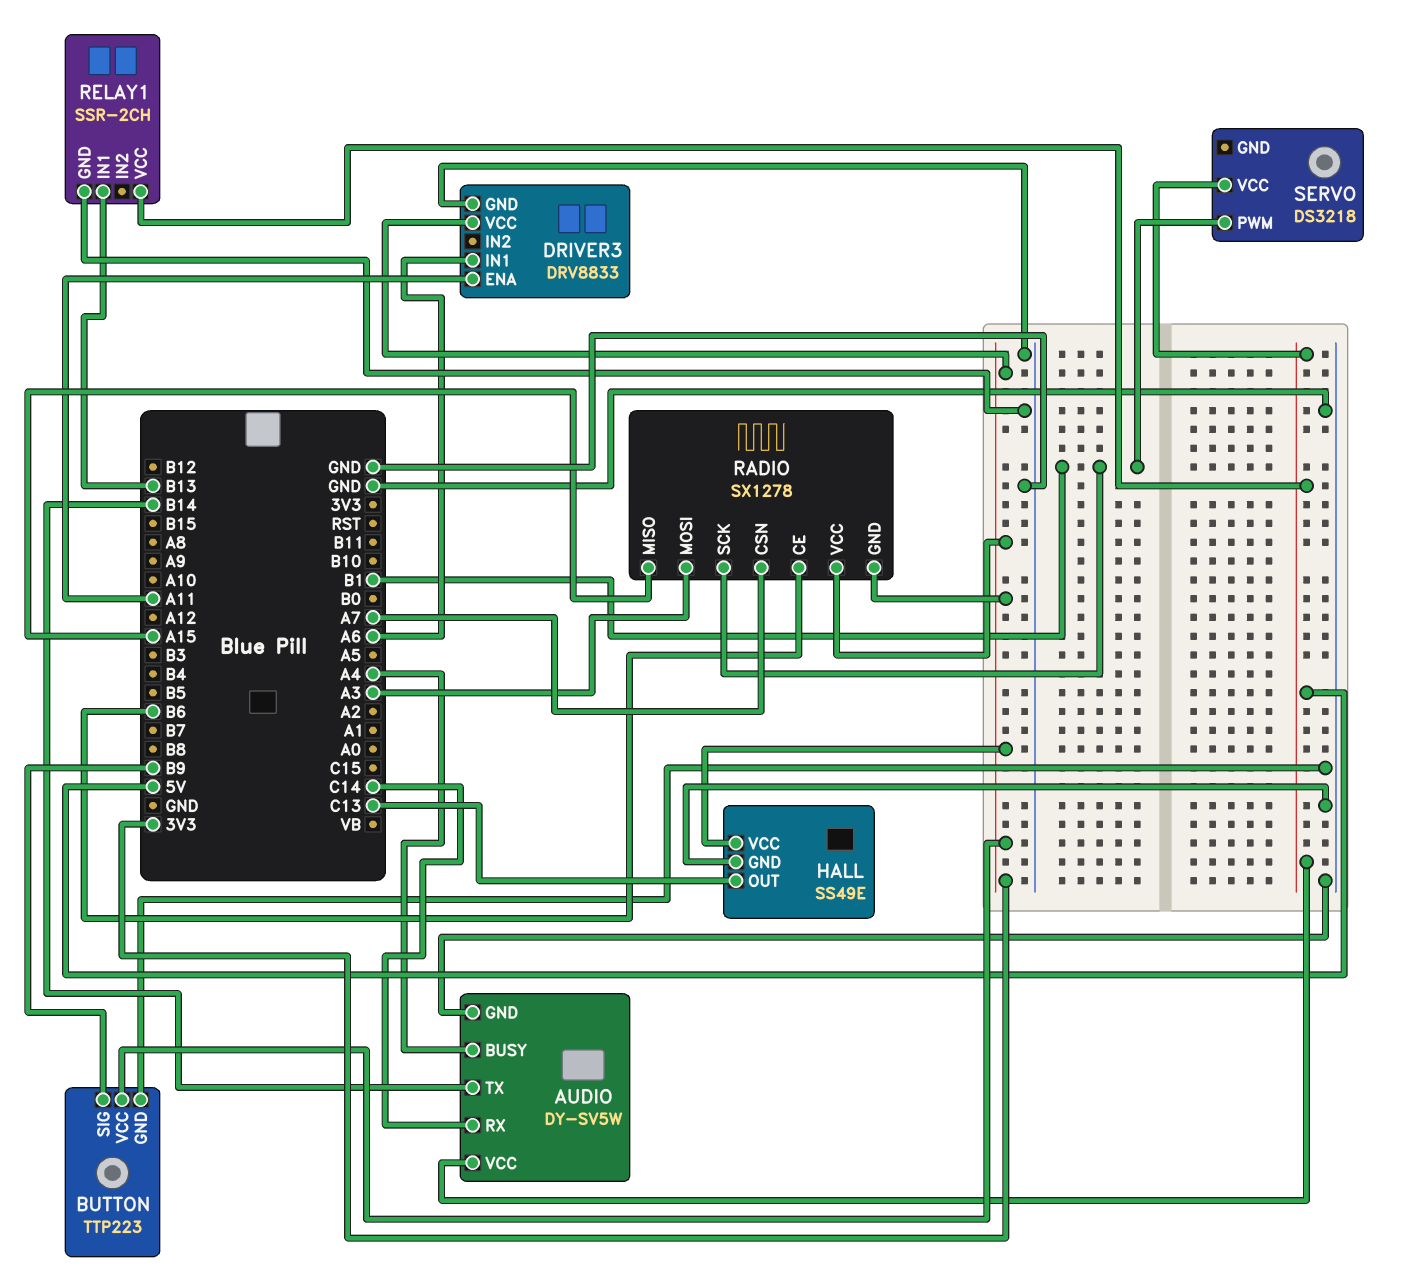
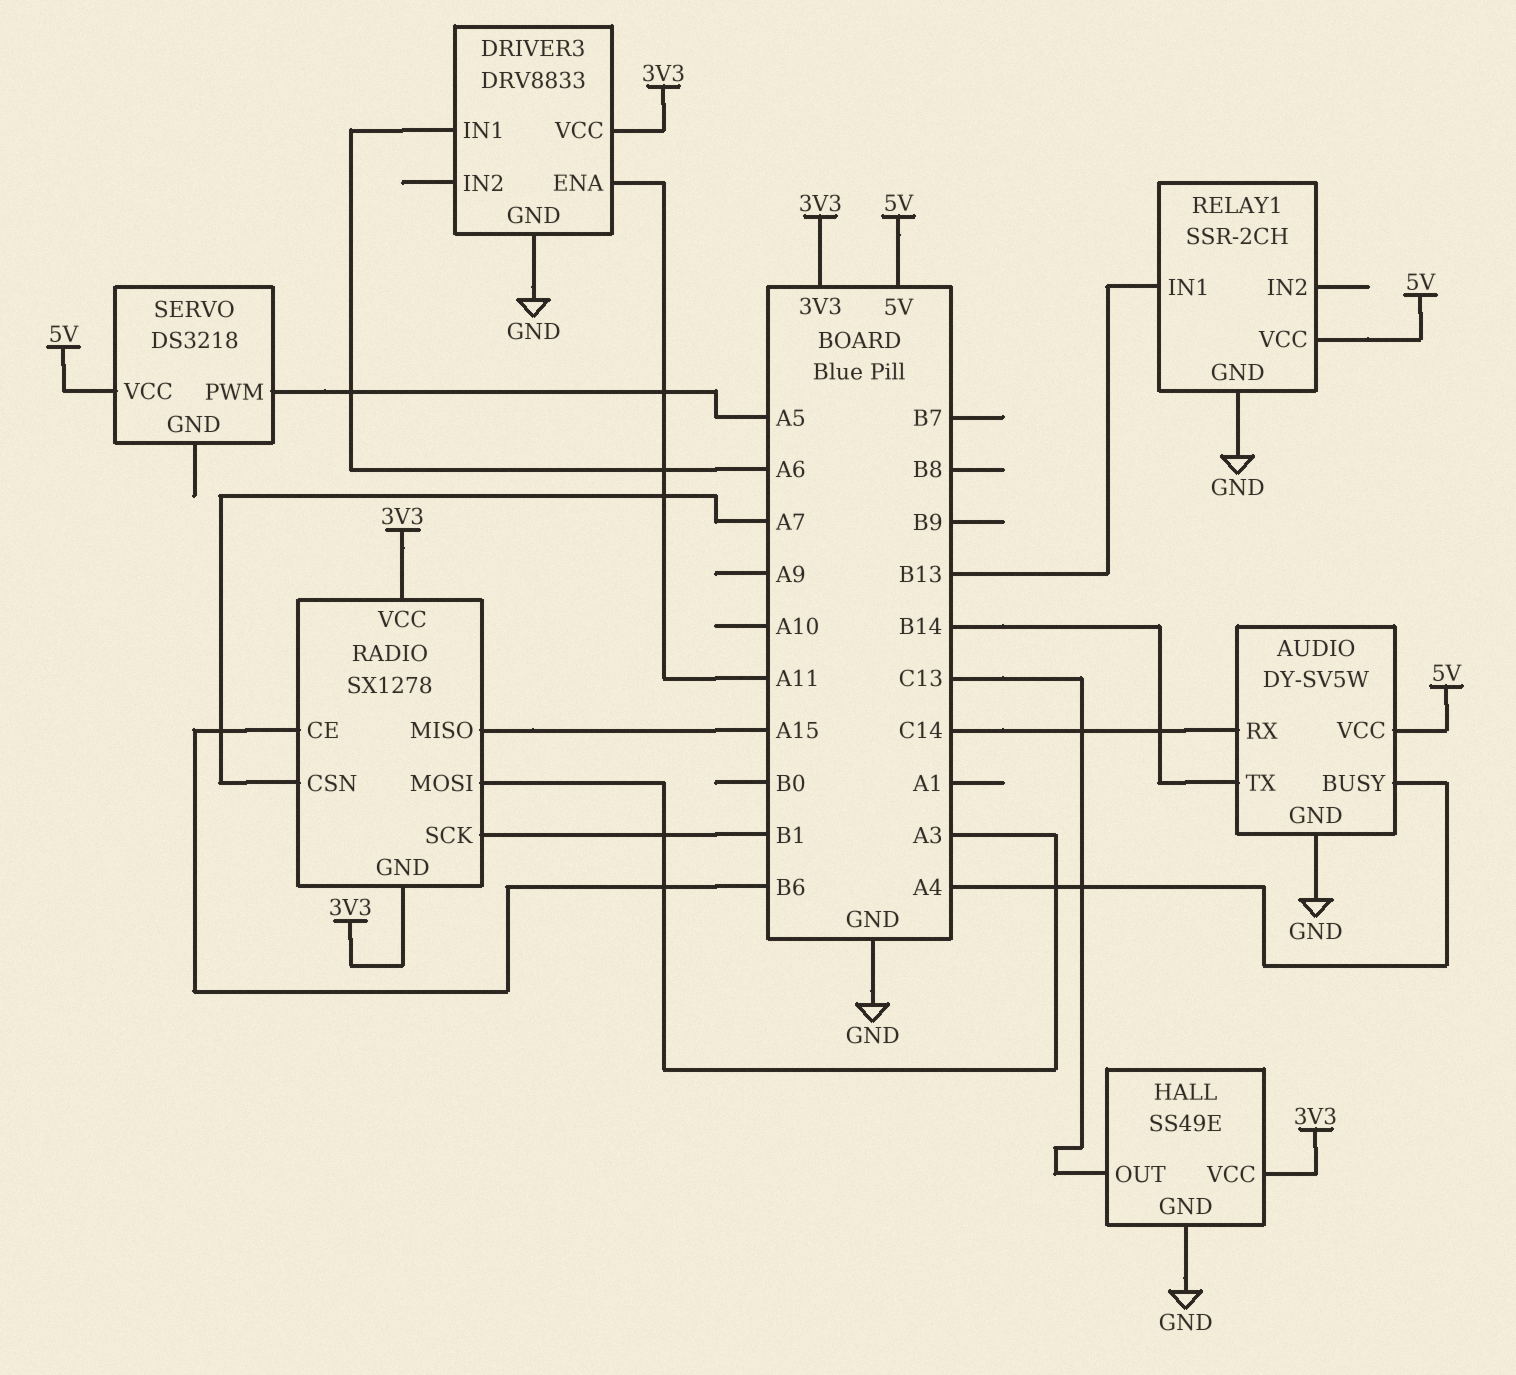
BUTTON: TTP223 -> none
BUTTON pin GND: GND -> none
BUTTON pin SIG: B9 -> none
BUTTON pin VCC: 3V3 -> none
SERVO pin PWM: B1 -> A5

